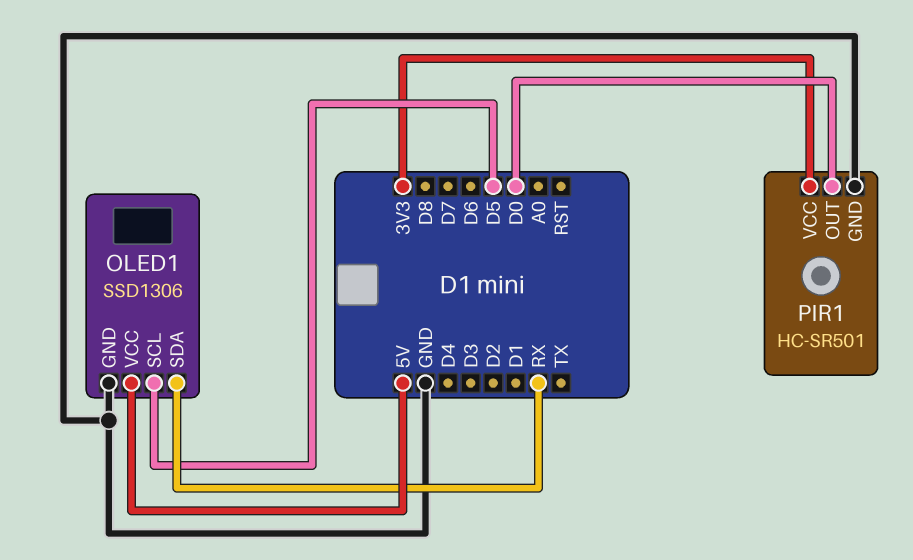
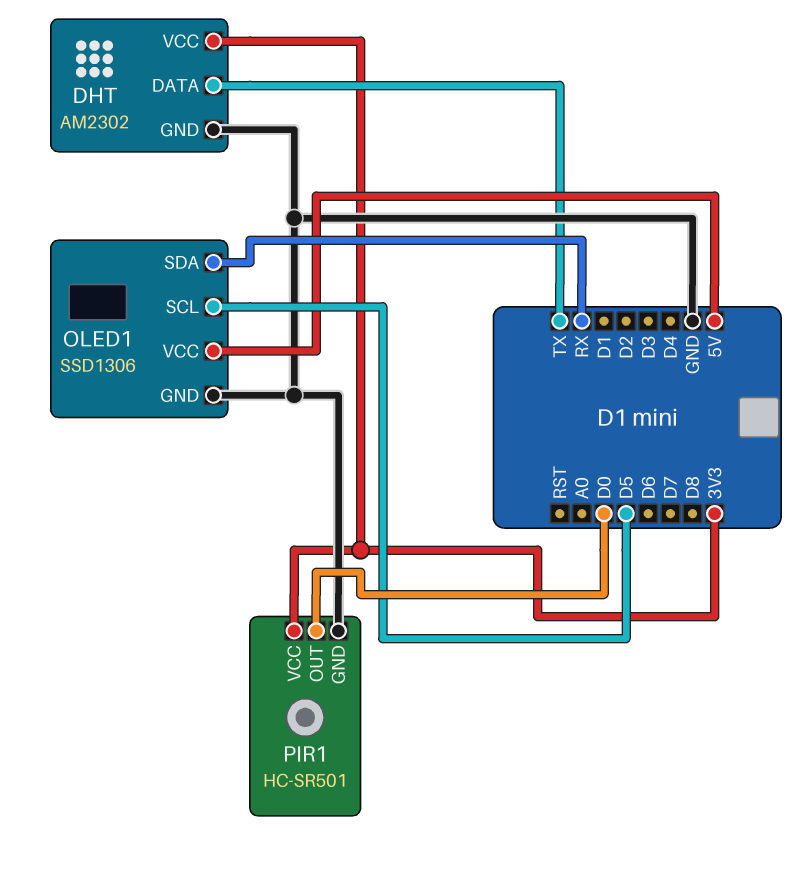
DHT: none -> AM2302
DHT pin DATA: none -> TX
DHT pin GND: none -> GND
DHT pin VCC: none -> 3V3

